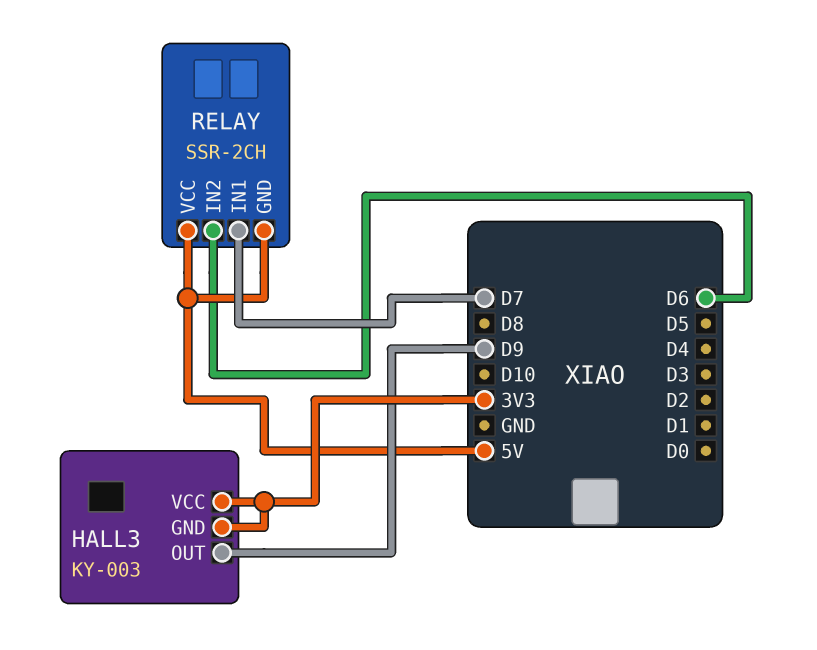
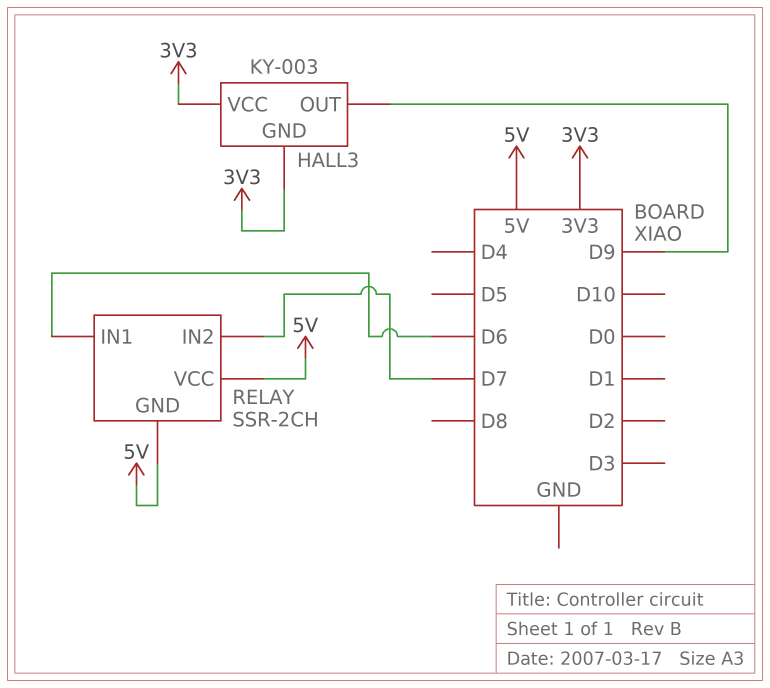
RELAY pin IN1: D7 -> D6
RELAY pin IN2: D6 -> D7

